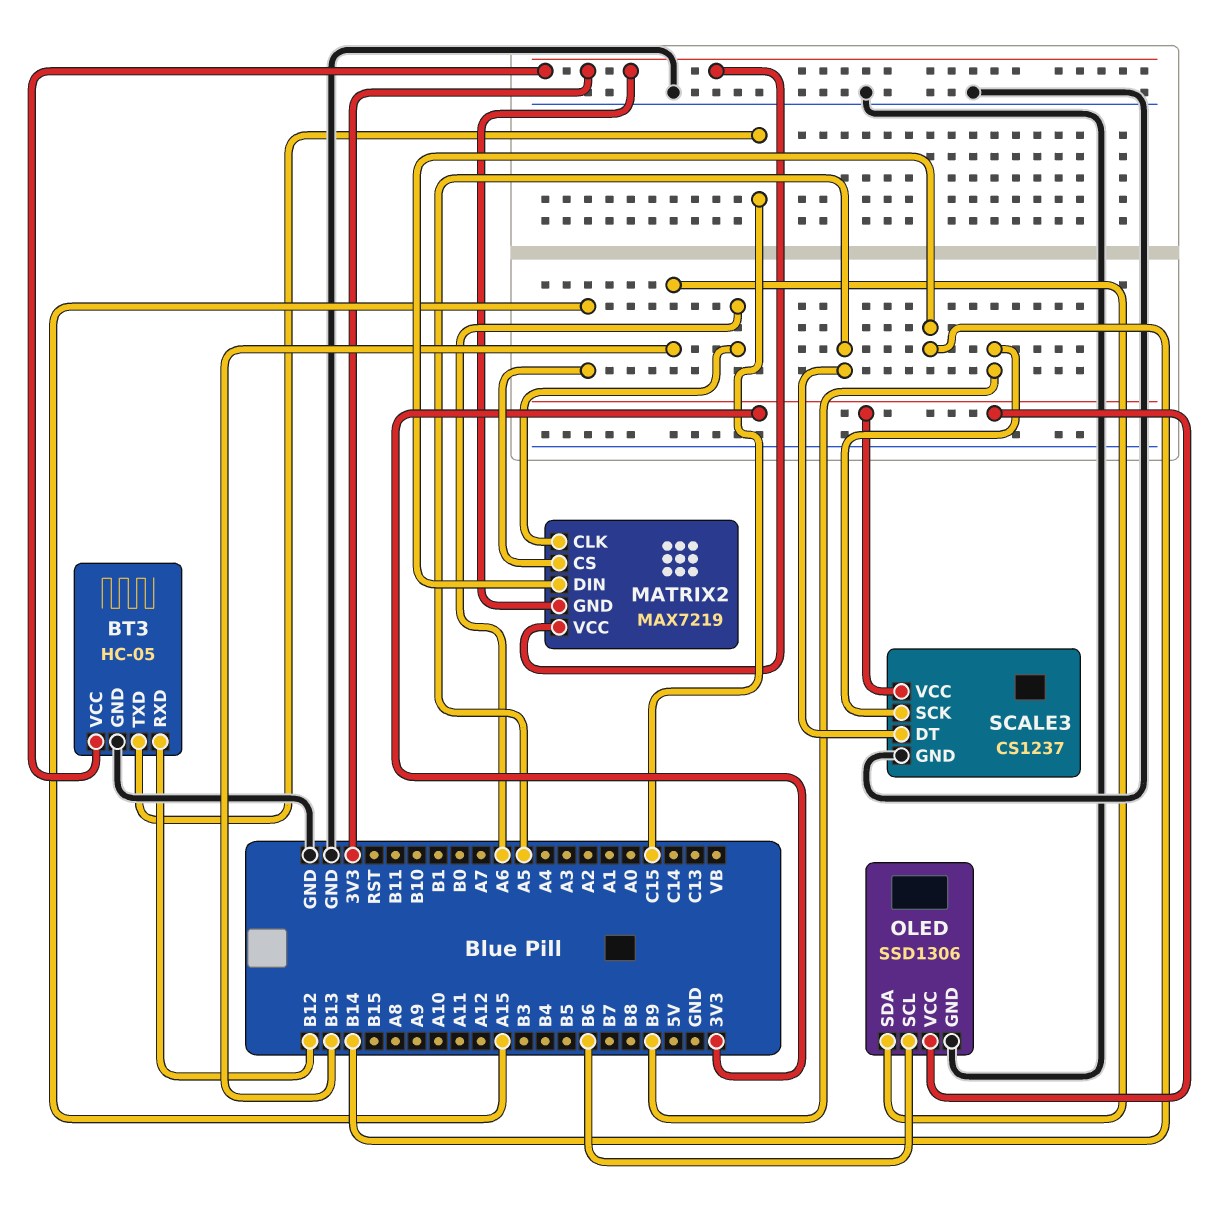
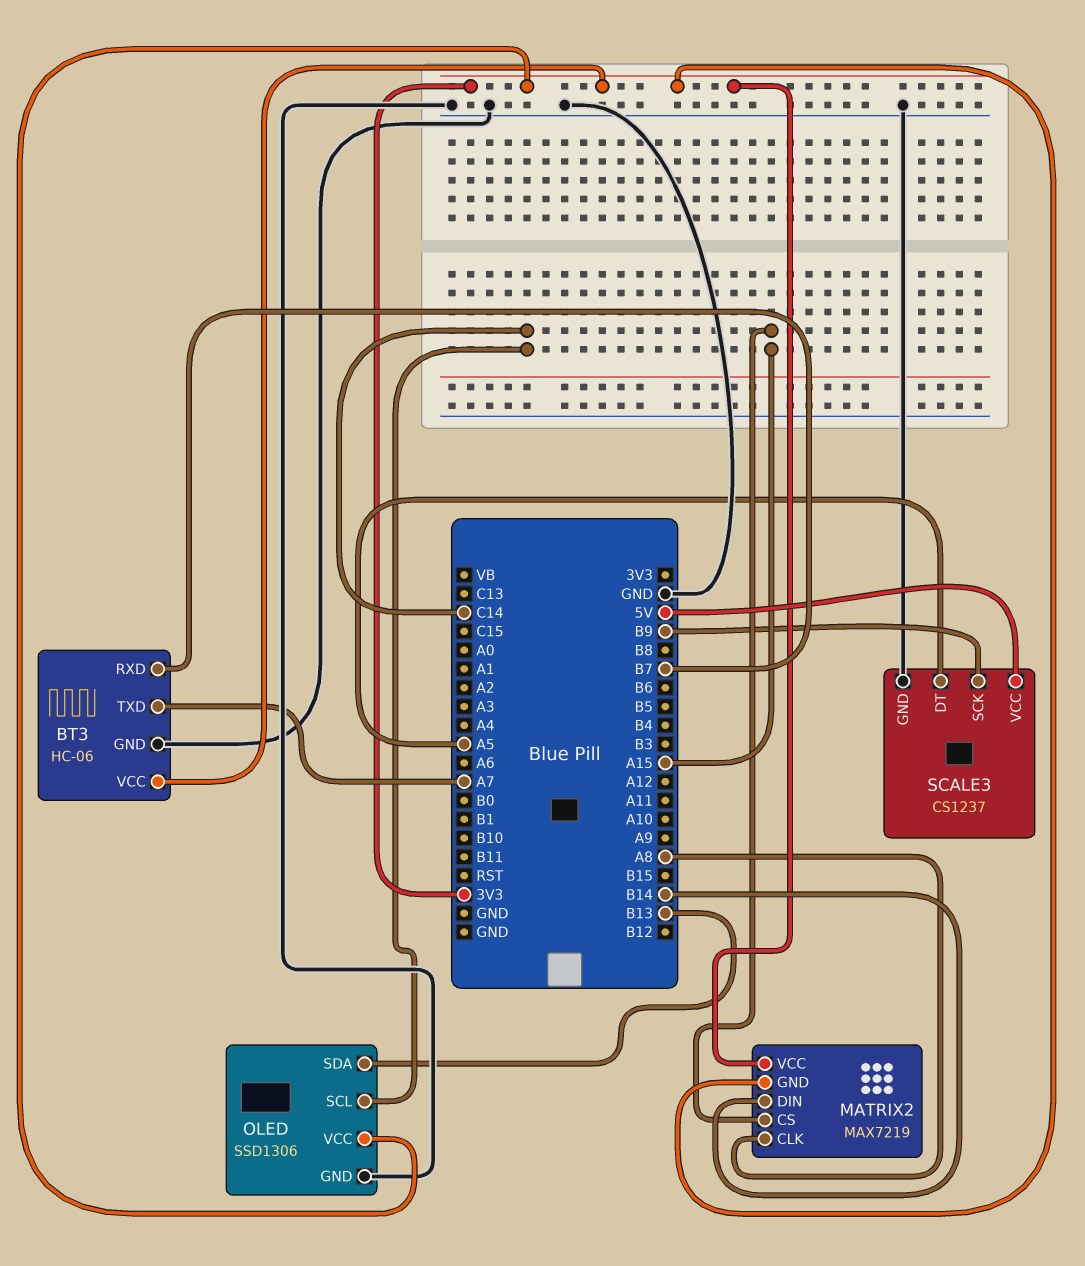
BT3: HC-05 -> HC-06
BT3 pin RXD: B12 -> B7
BT3 pin TXD: C15 -> A7
MATRIX2 pin CLK: A6 -> A8
OLED pin SCL: B6 -> C14
SCALE3 pin VCC: 3V3 -> 5V

